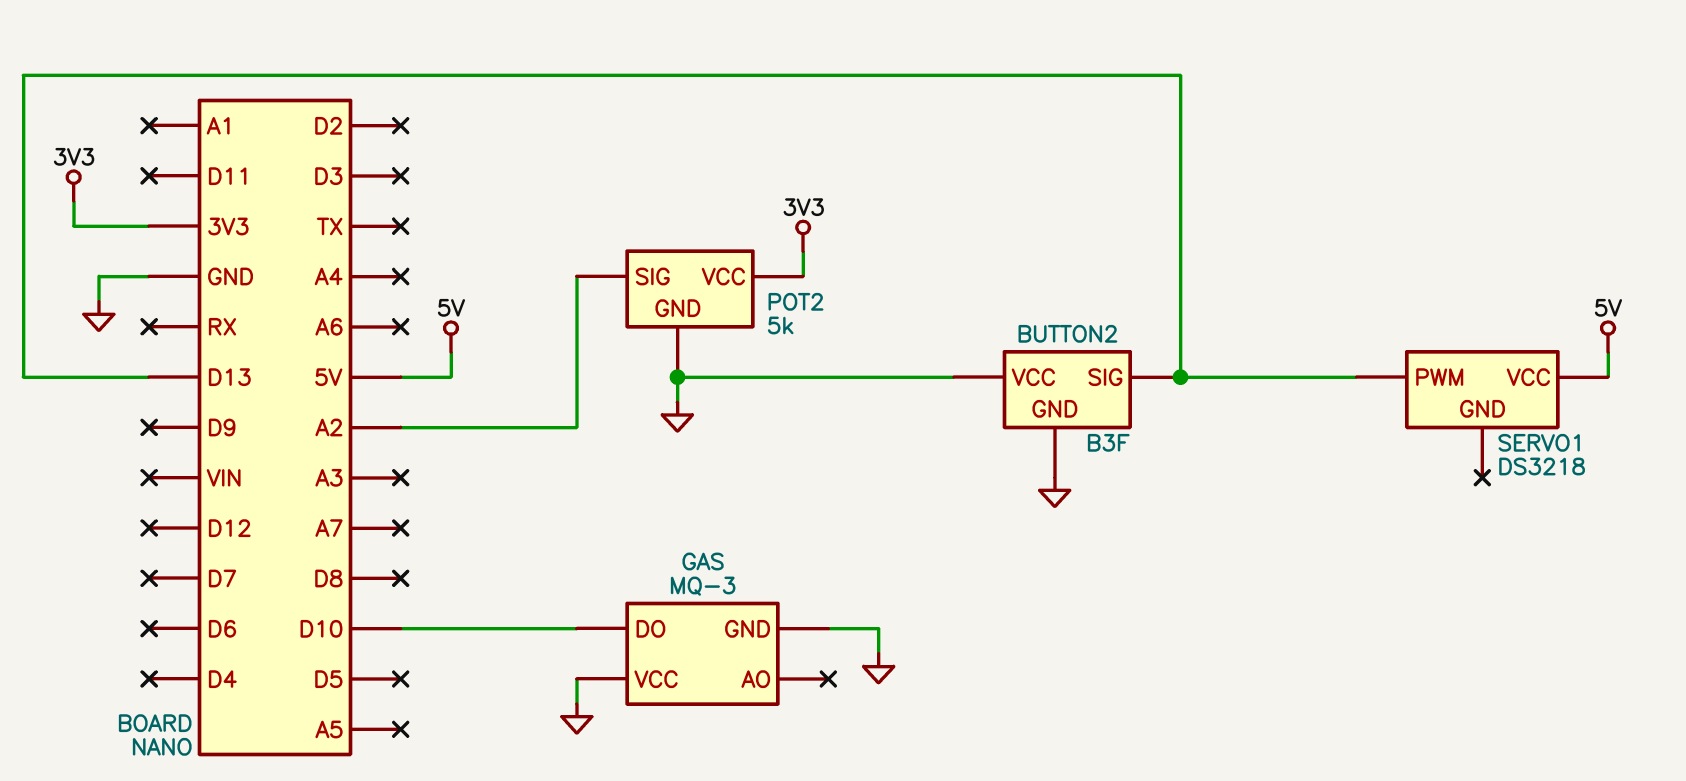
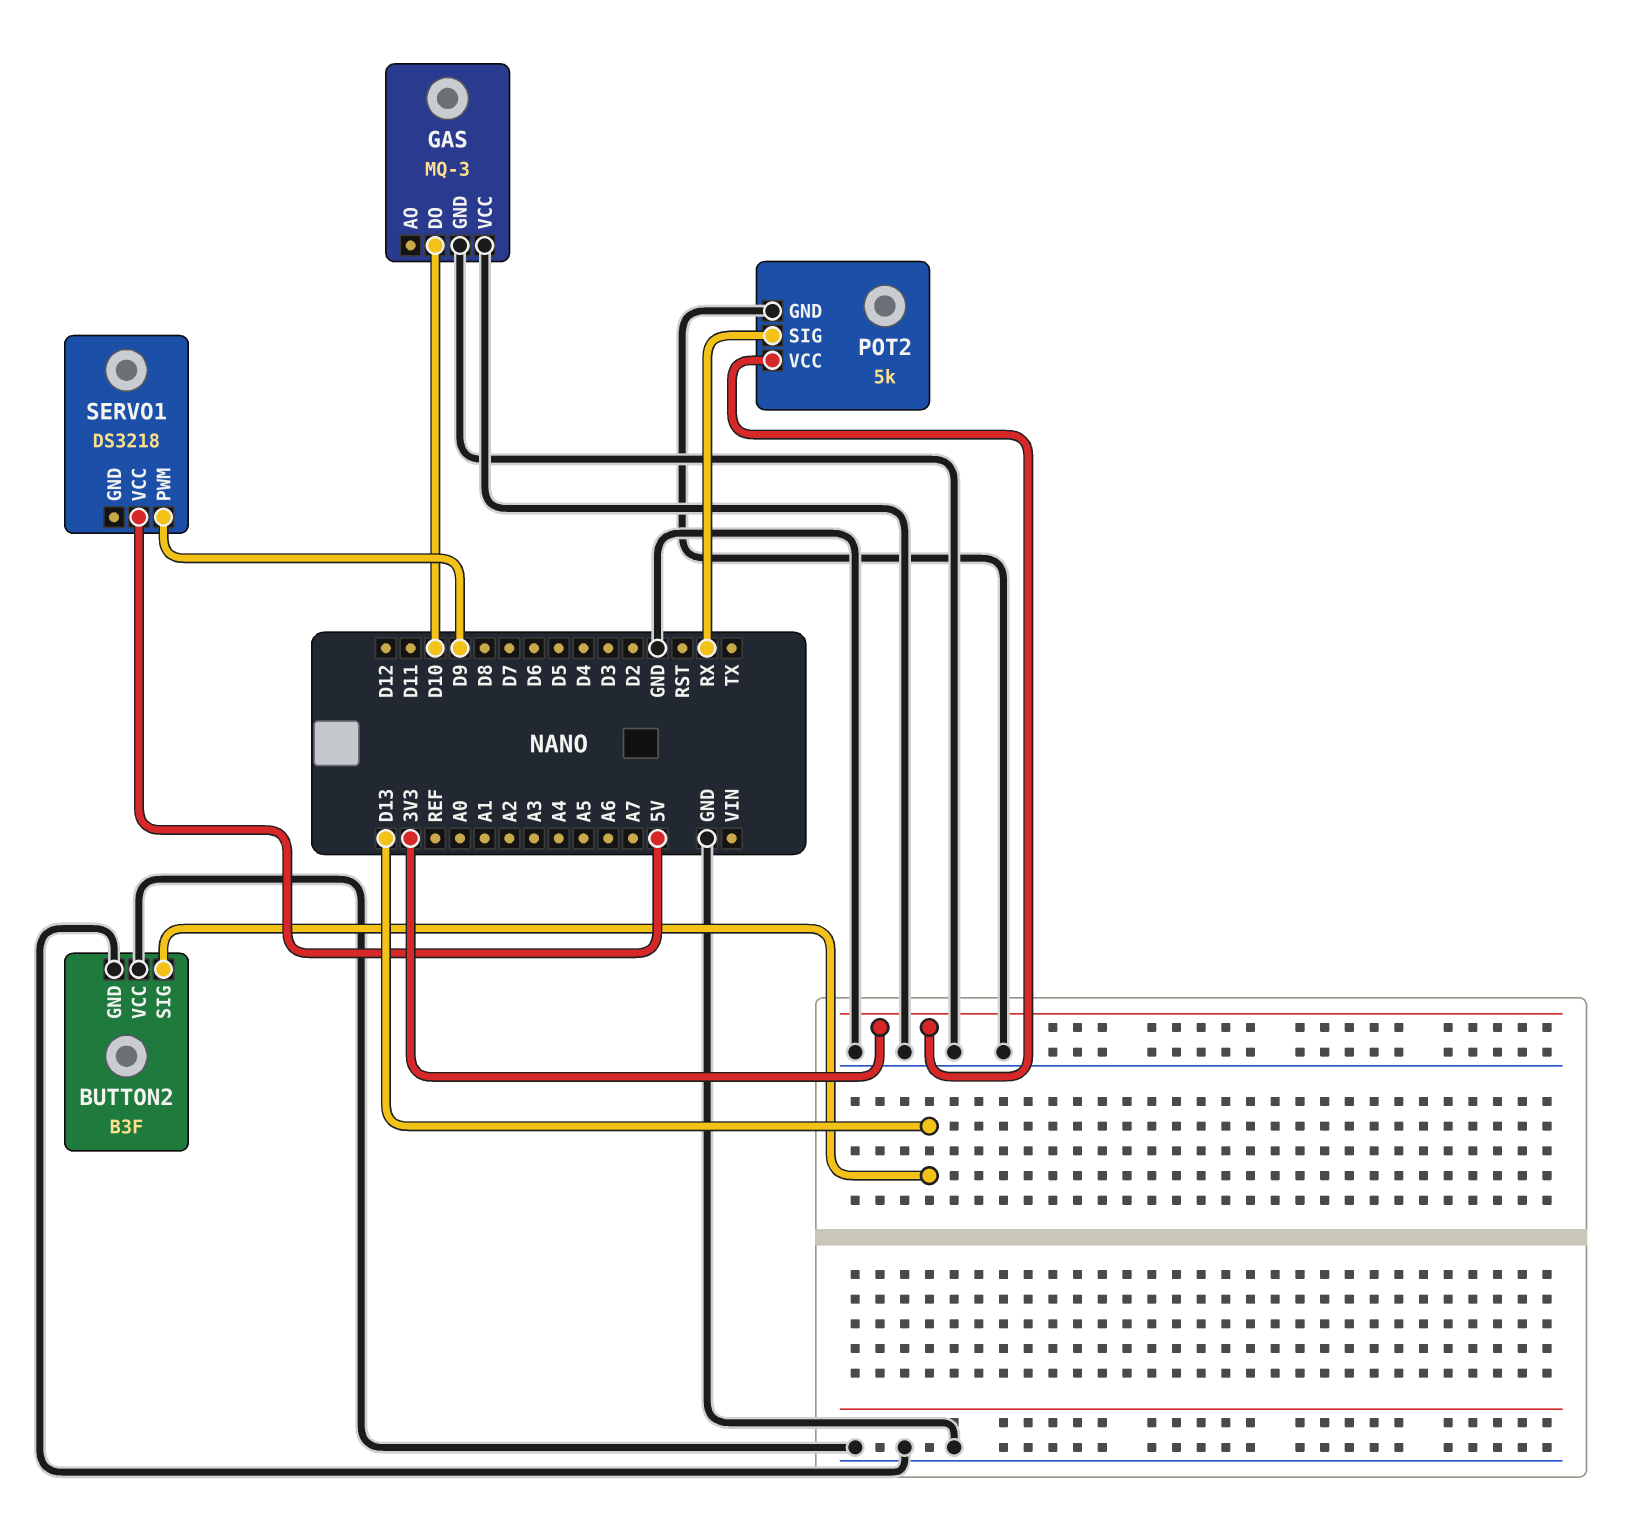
POT2 pin SIG: A2 -> RX
SERVO1 pin PWM: D13 -> D9

